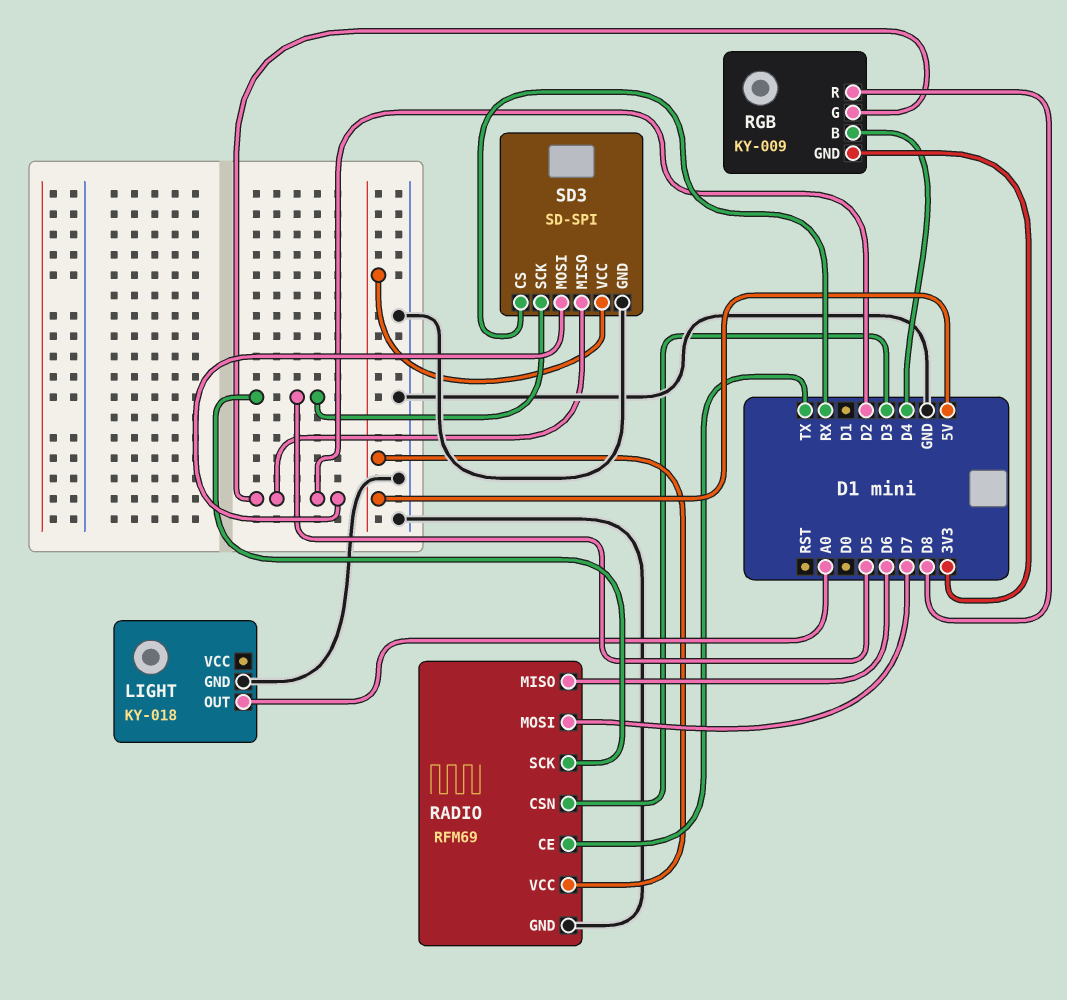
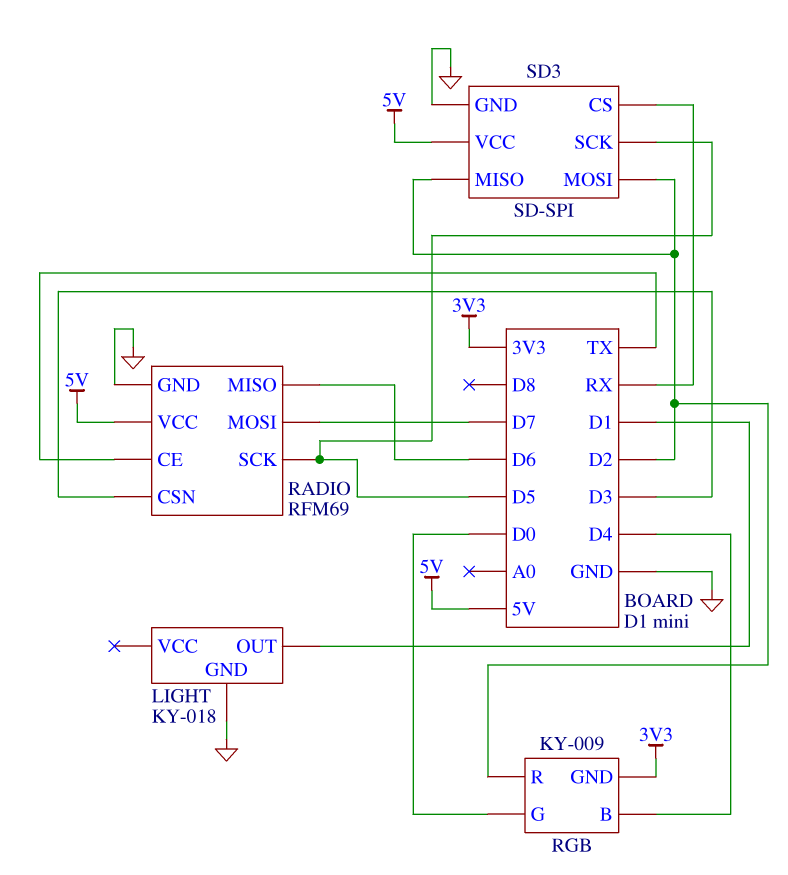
LIGHT pin OUT: A0 -> D1
RGB pin G: D2 -> D0
RGB pin R: D8 -> D2

